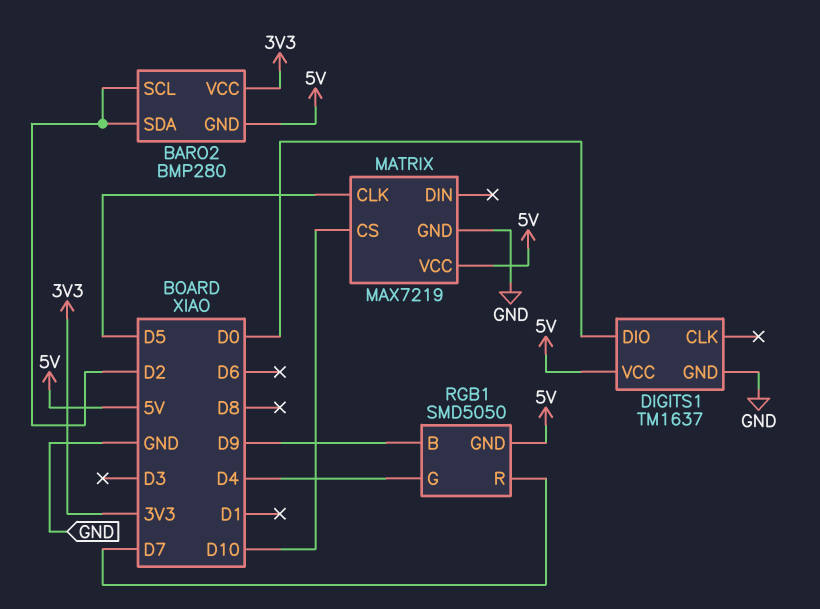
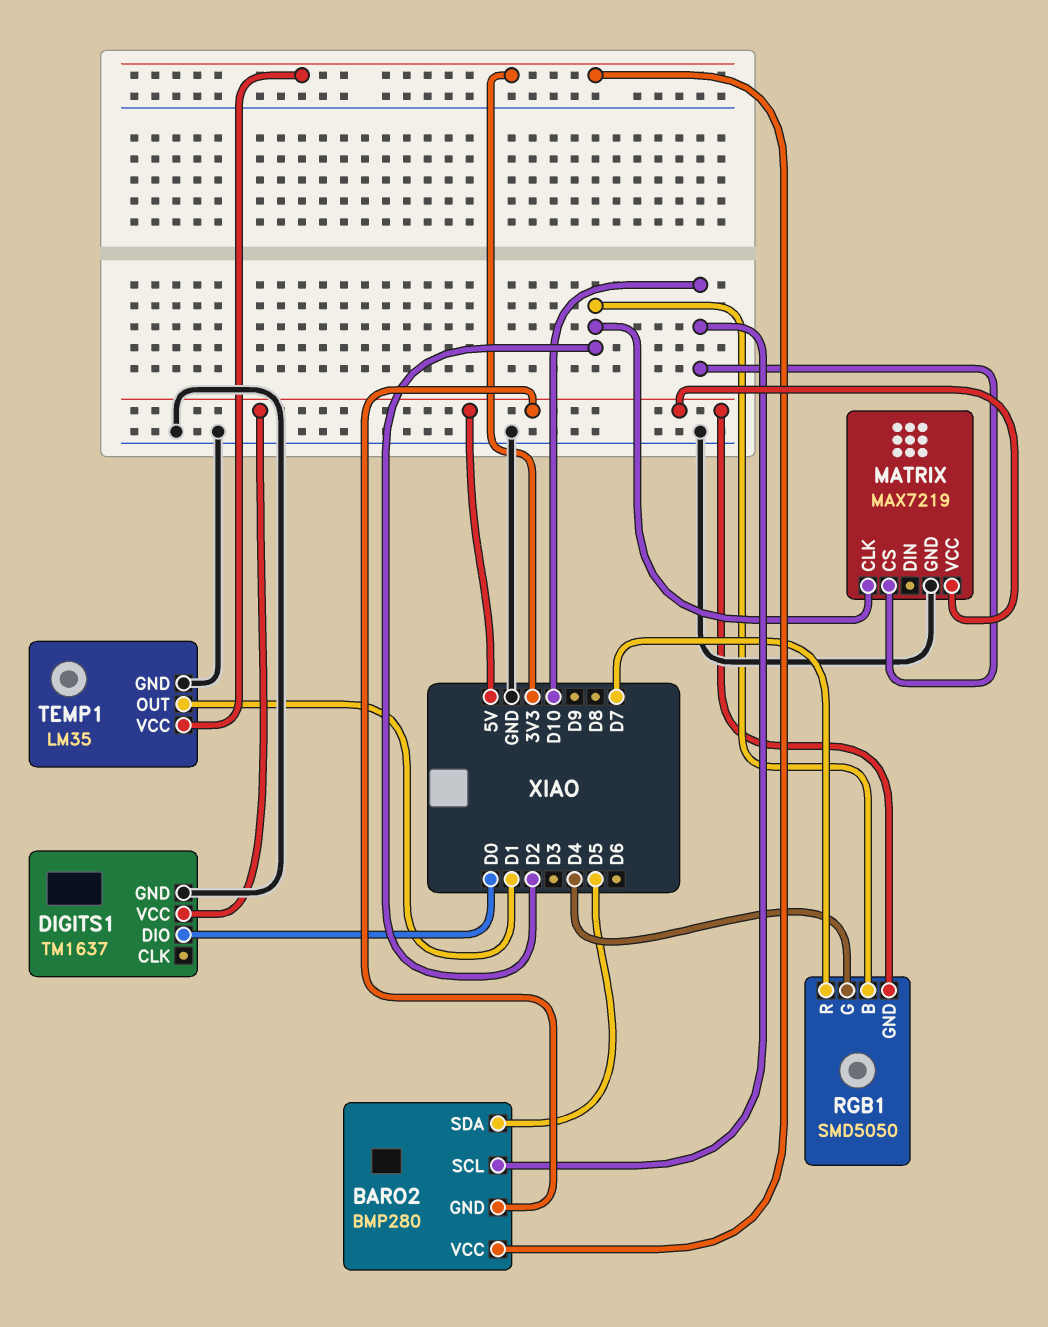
BARO2 pin SCL: D2 -> D10
BARO2 pin SDA: D2 -> D5
MATRIX pin CLK: D5 -> D2
RGB1 pin B: D9 -> D2
TEMP1: none -> LM35
TEMP1 pin GND: none -> GND
TEMP1 pin OUT: none -> D1
TEMP1 pin VCC: none -> 3V3

